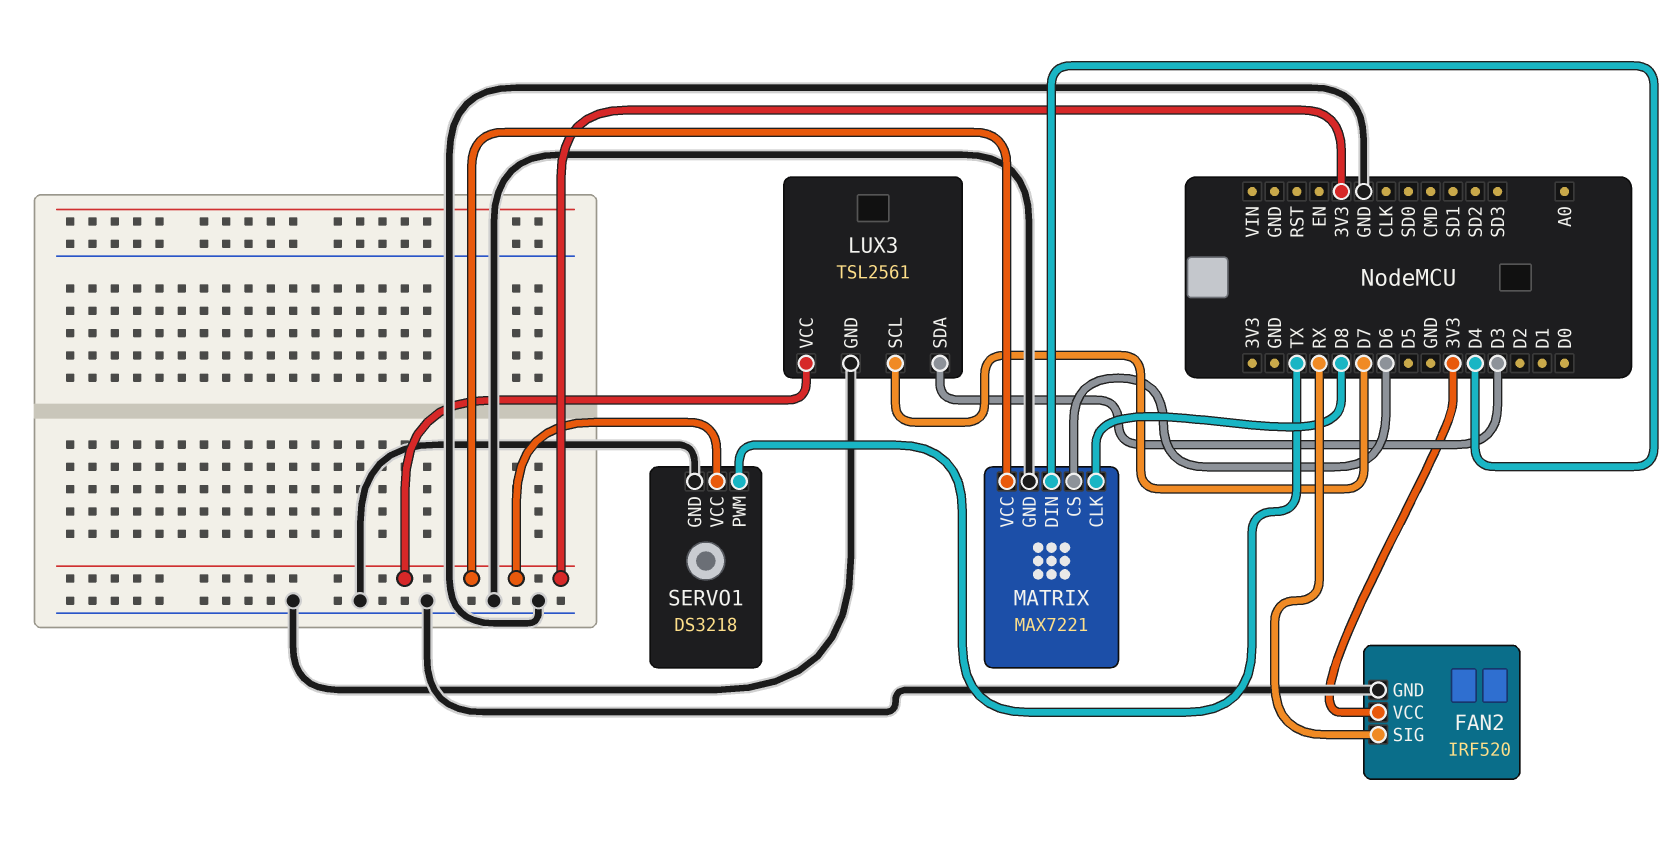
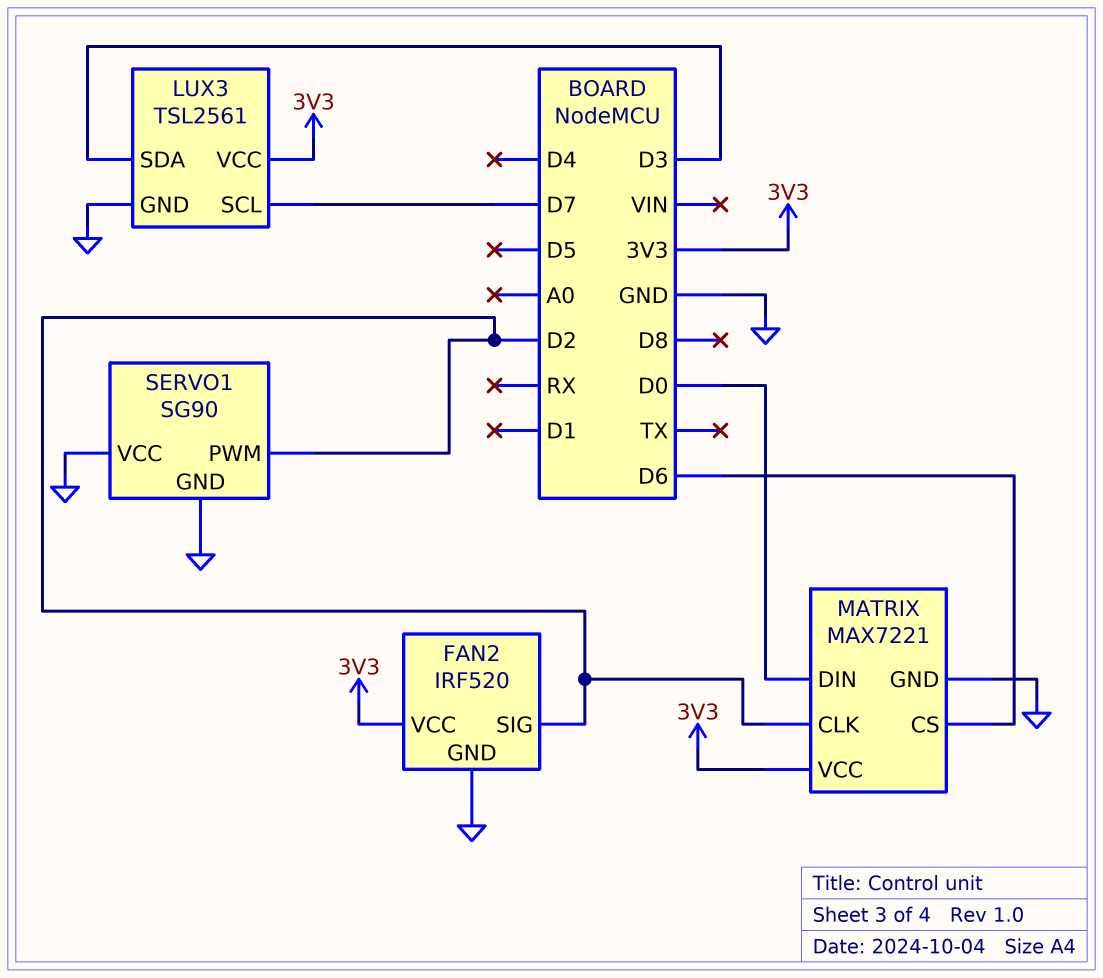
FAN2 pin SIG: RX -> D2
MATRIX pin CLK: D8 -> D2
MATRIX pin DIN: D4 -> D0
SERVO1: DS3218 -> SG90
SERVO1 pin PWM: TX -> D2
SERVO1 pin VCC: 3V3 -> GND

